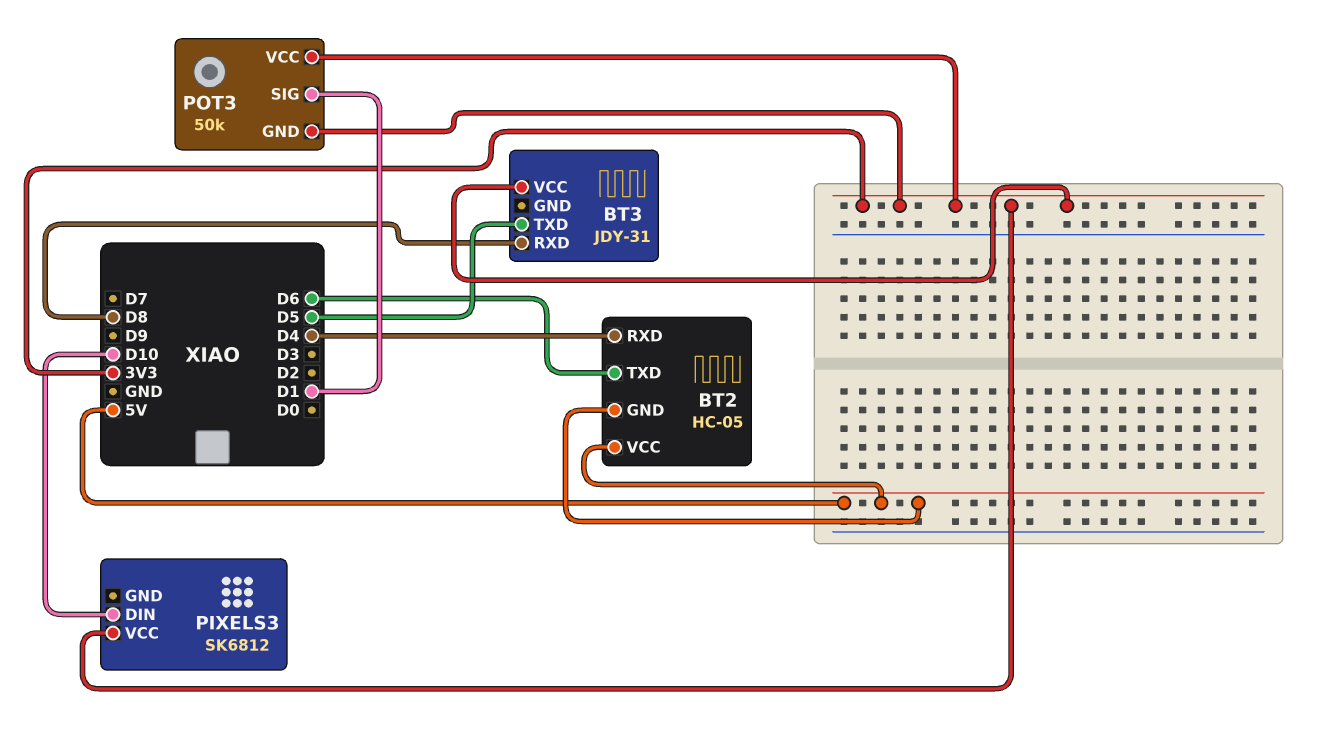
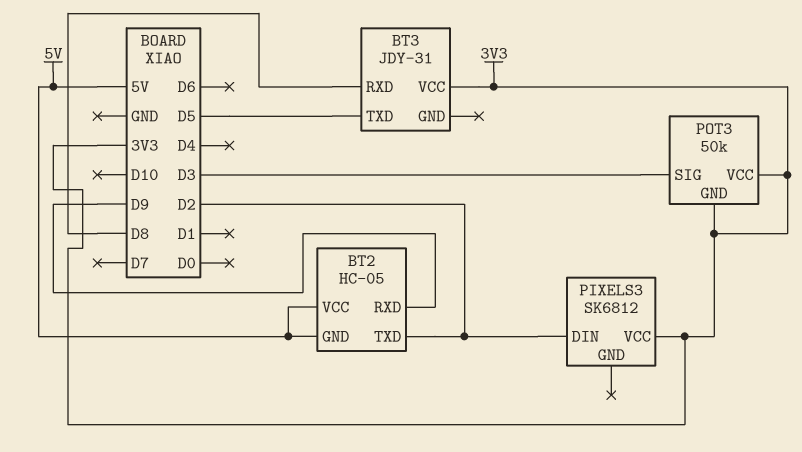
BT2 pin RXD: D4 -> D9
BT2 pin TXD: D6 -> D2
PIXELS3 pin DIN: D10 -> D2
POT3 pin SIG: D1 -> D3

